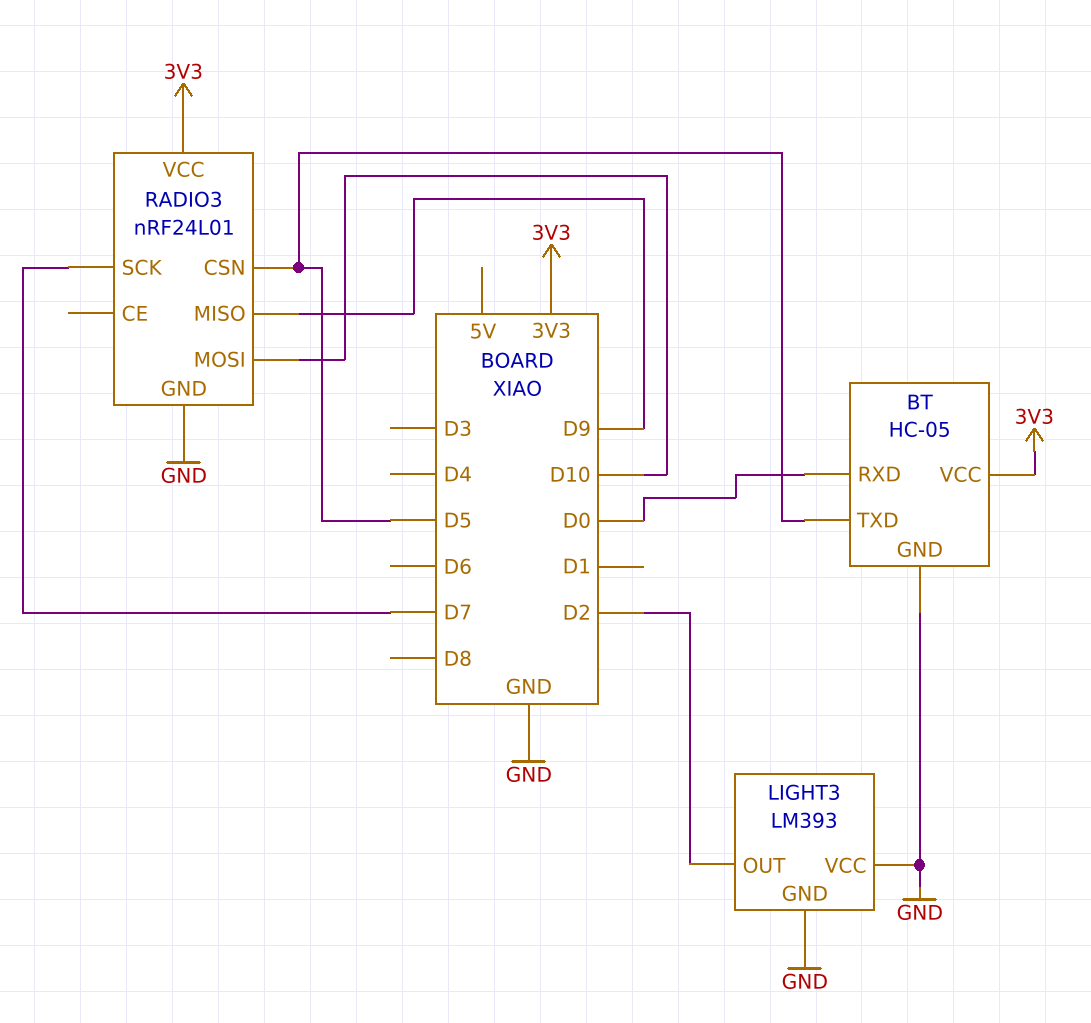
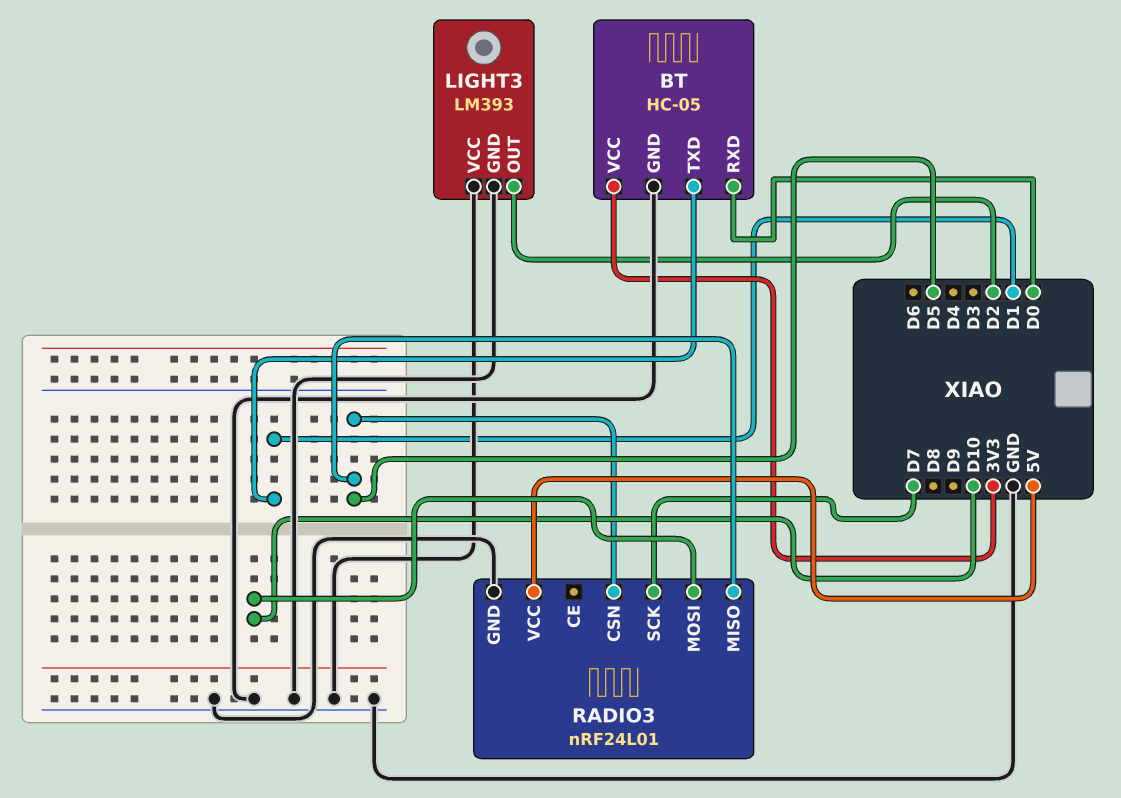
BT pin TXD: D5 -> D1
RADIO3 pin MISO: D9 -> D5
RADIO3 pin VCC: 3V3 -> 5V

